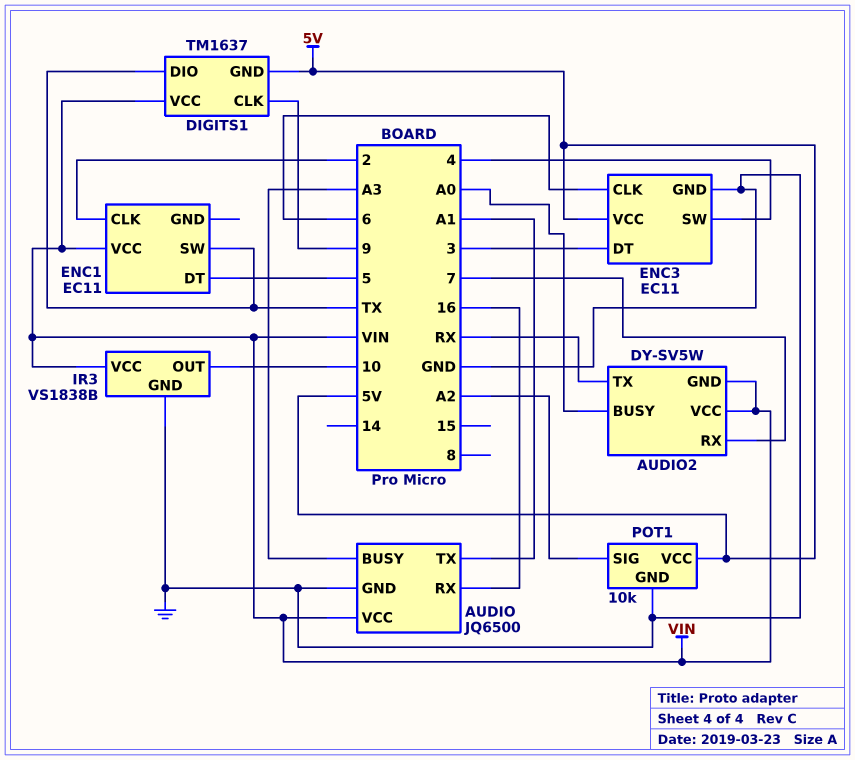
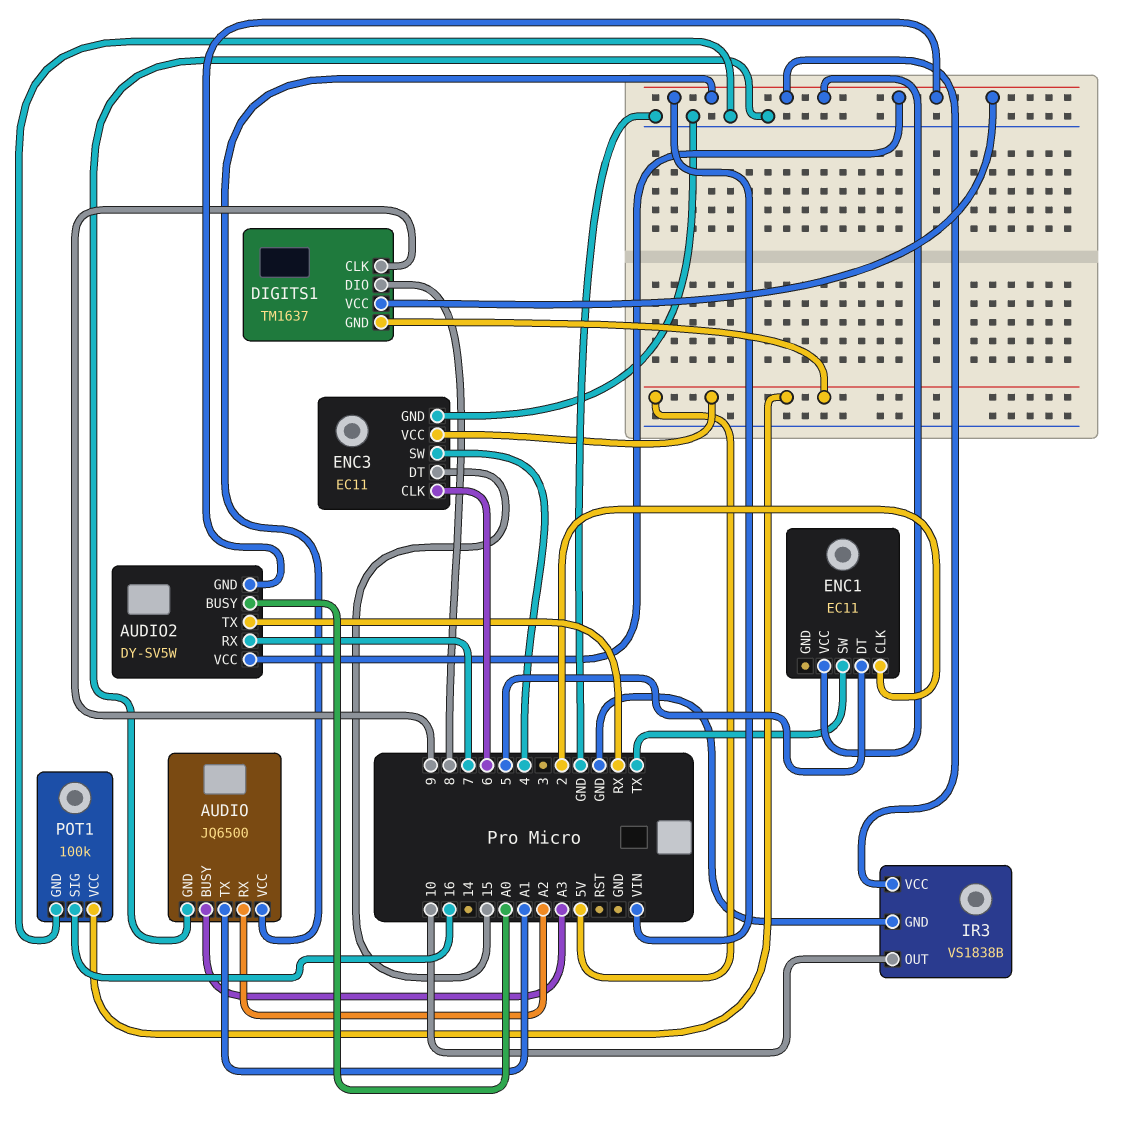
AUDIO pin RX: 16 -> A2
DIGITS1 pin DIO: TX -> 8
ENC3 pin DT: 3 -> 15
POT1: 10k -> 100k
POT1 pin SIG: A2 -> 16

